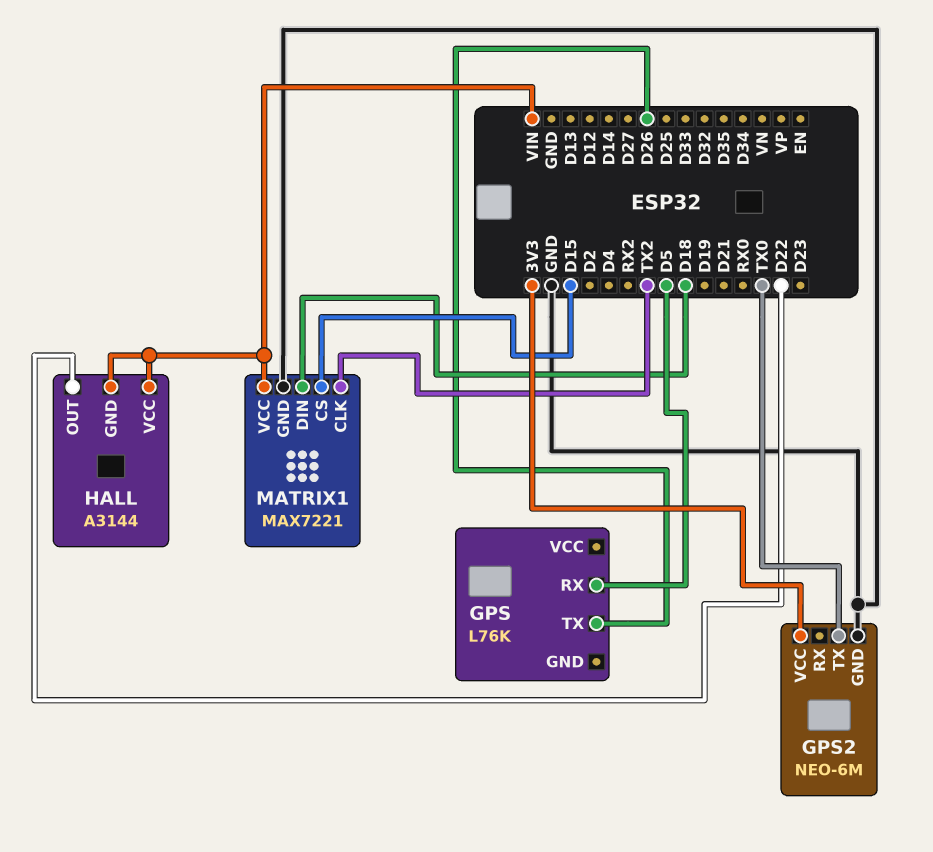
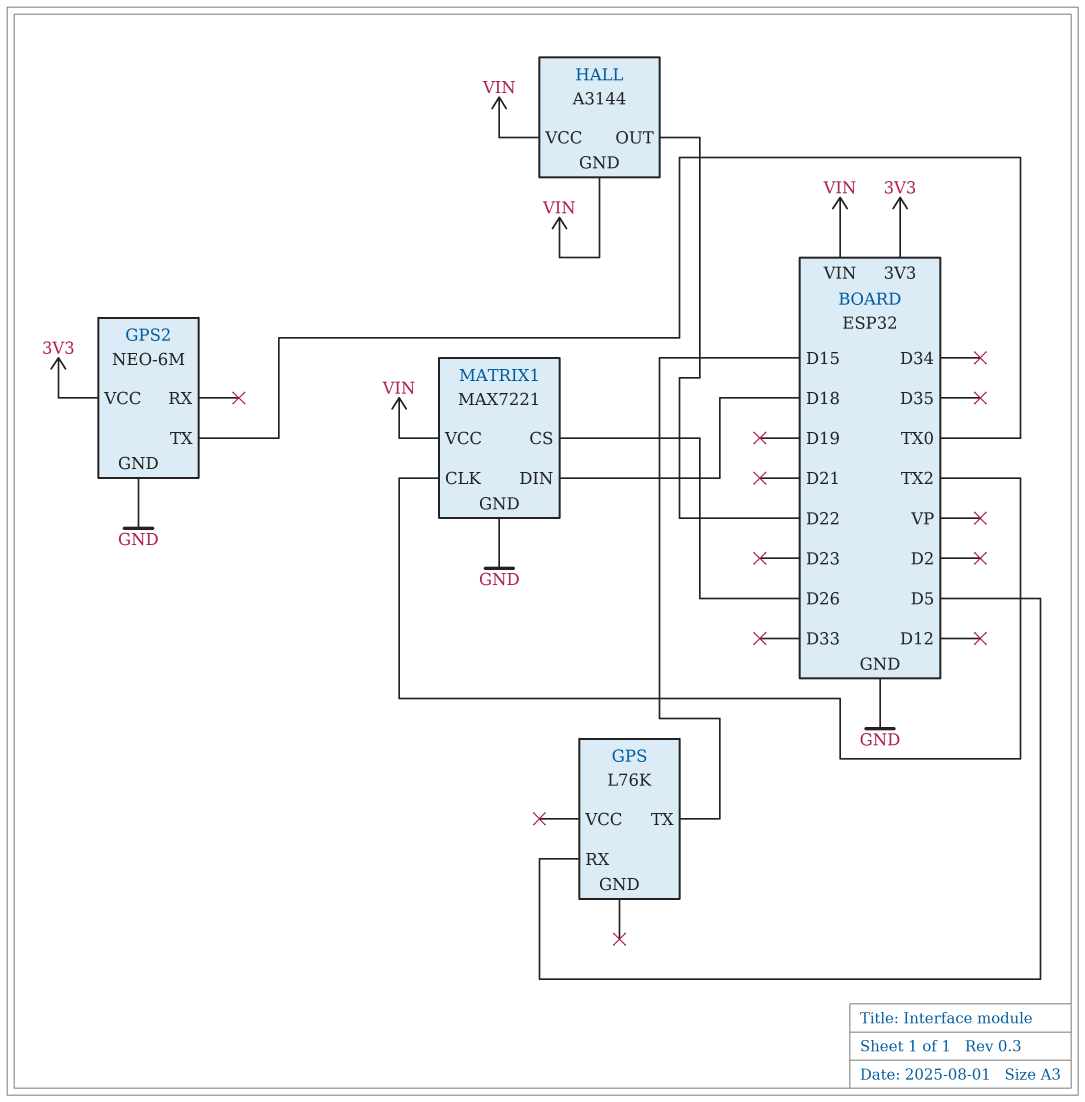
GPS pin TX: D26 -> D15
MATRIX1 pin CS: D15 -> D26

